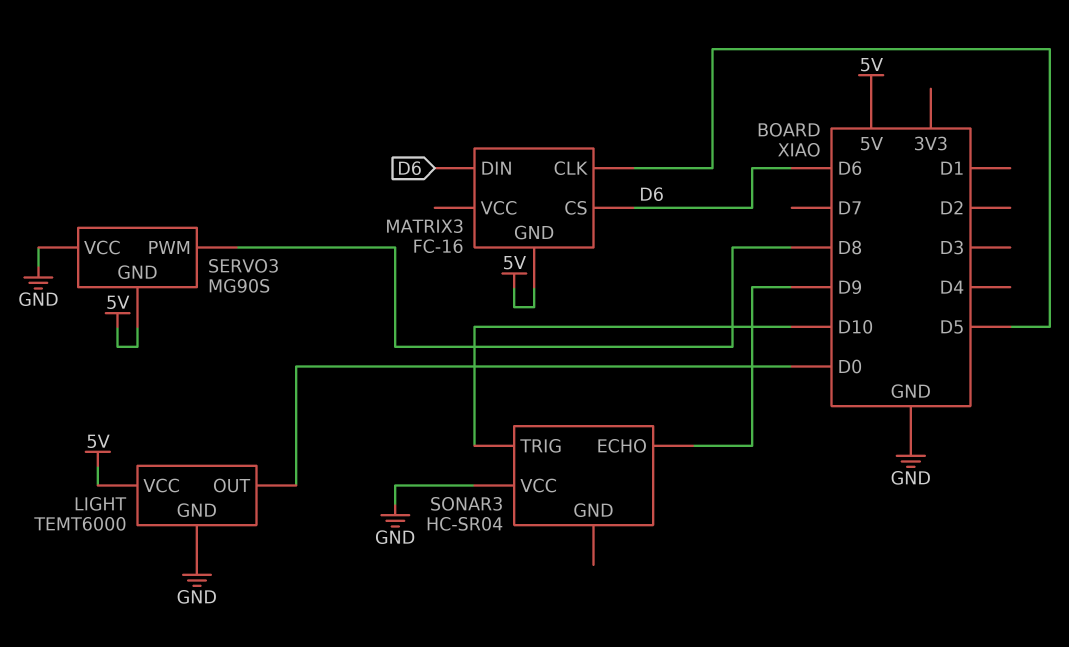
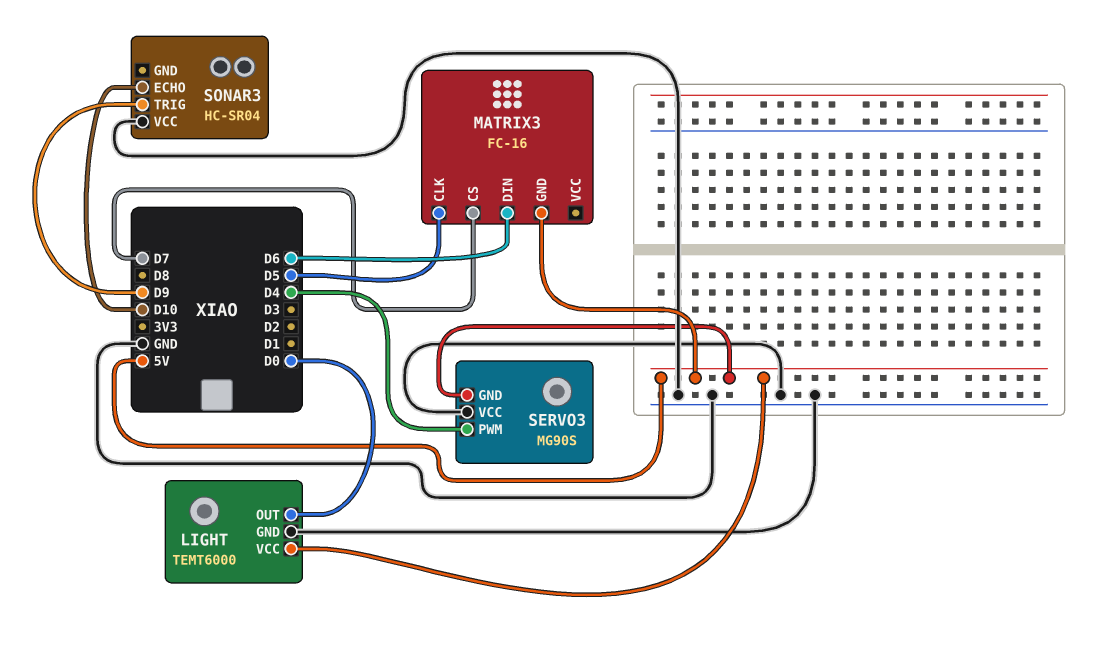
MATRIX3 pin CS: D6 -> D7
SERVO3 pin PWM: D8 -> D4
SONAR3 pin ECHO: D9 -> D10
SONAR3 pin TRIG: D10 -> D9

